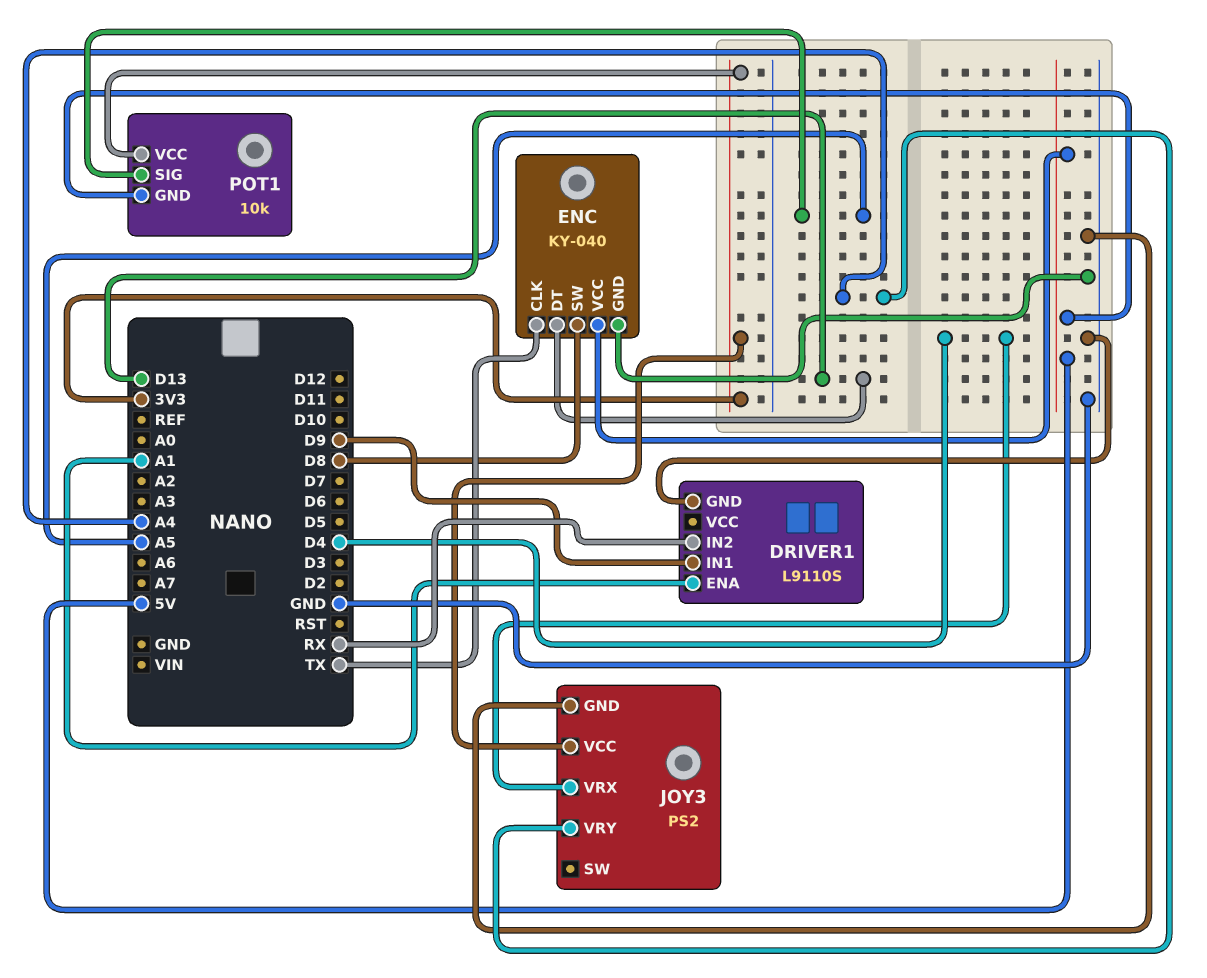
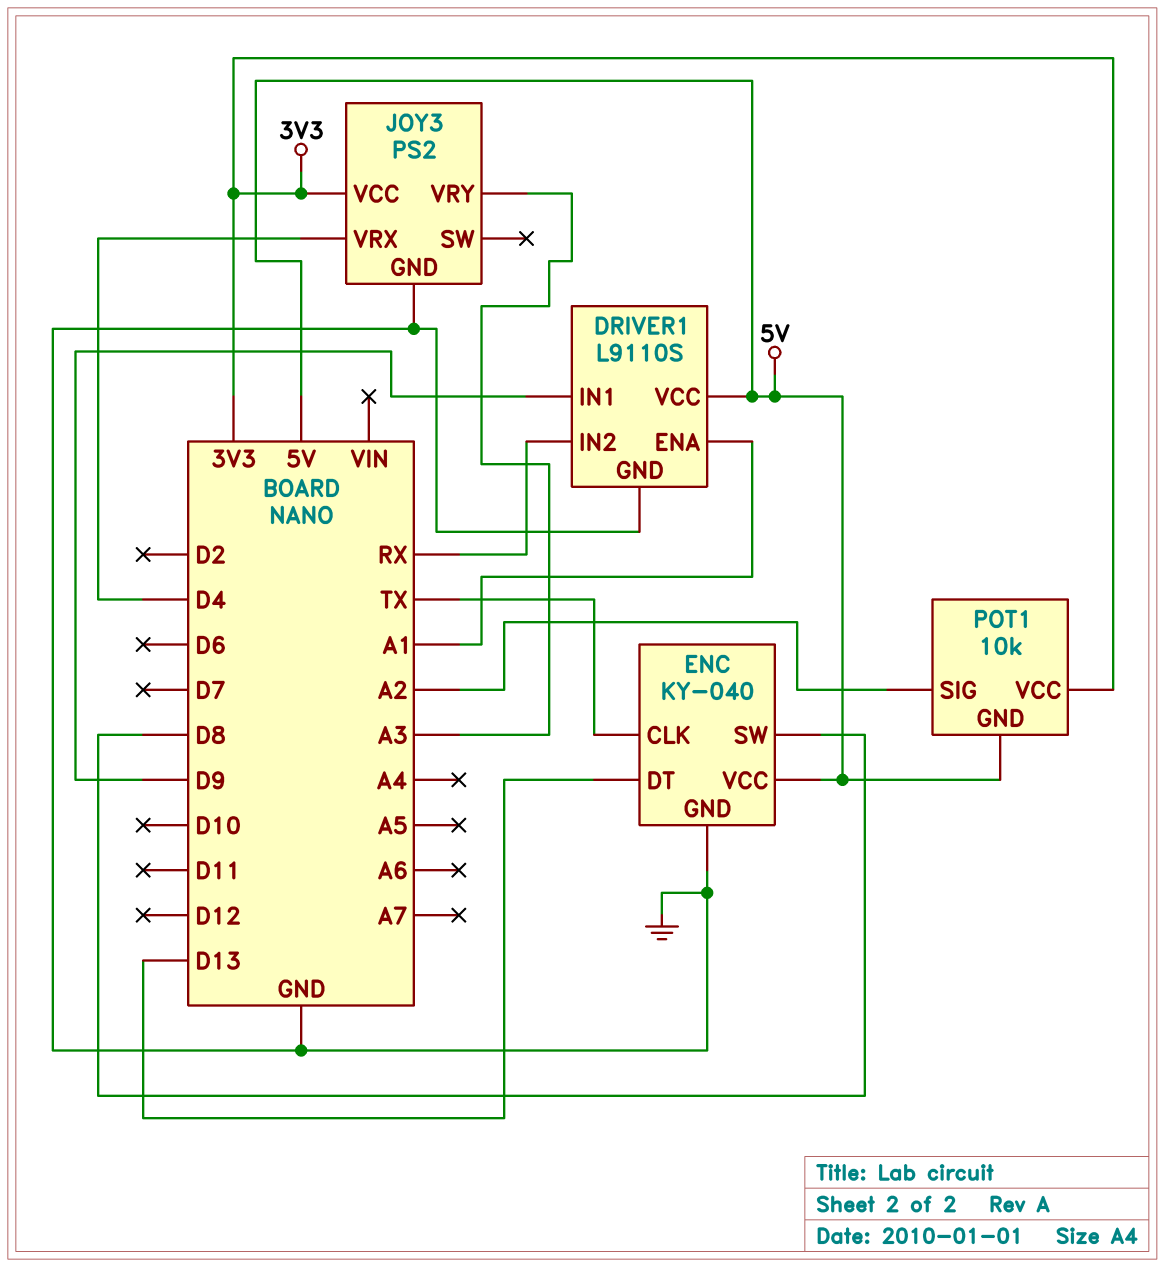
DRIVER1 pin VCC: none -> 5V
JOY3 pin VRY: A4 -> A3
POT1 pin SIG: A5 -> A2

